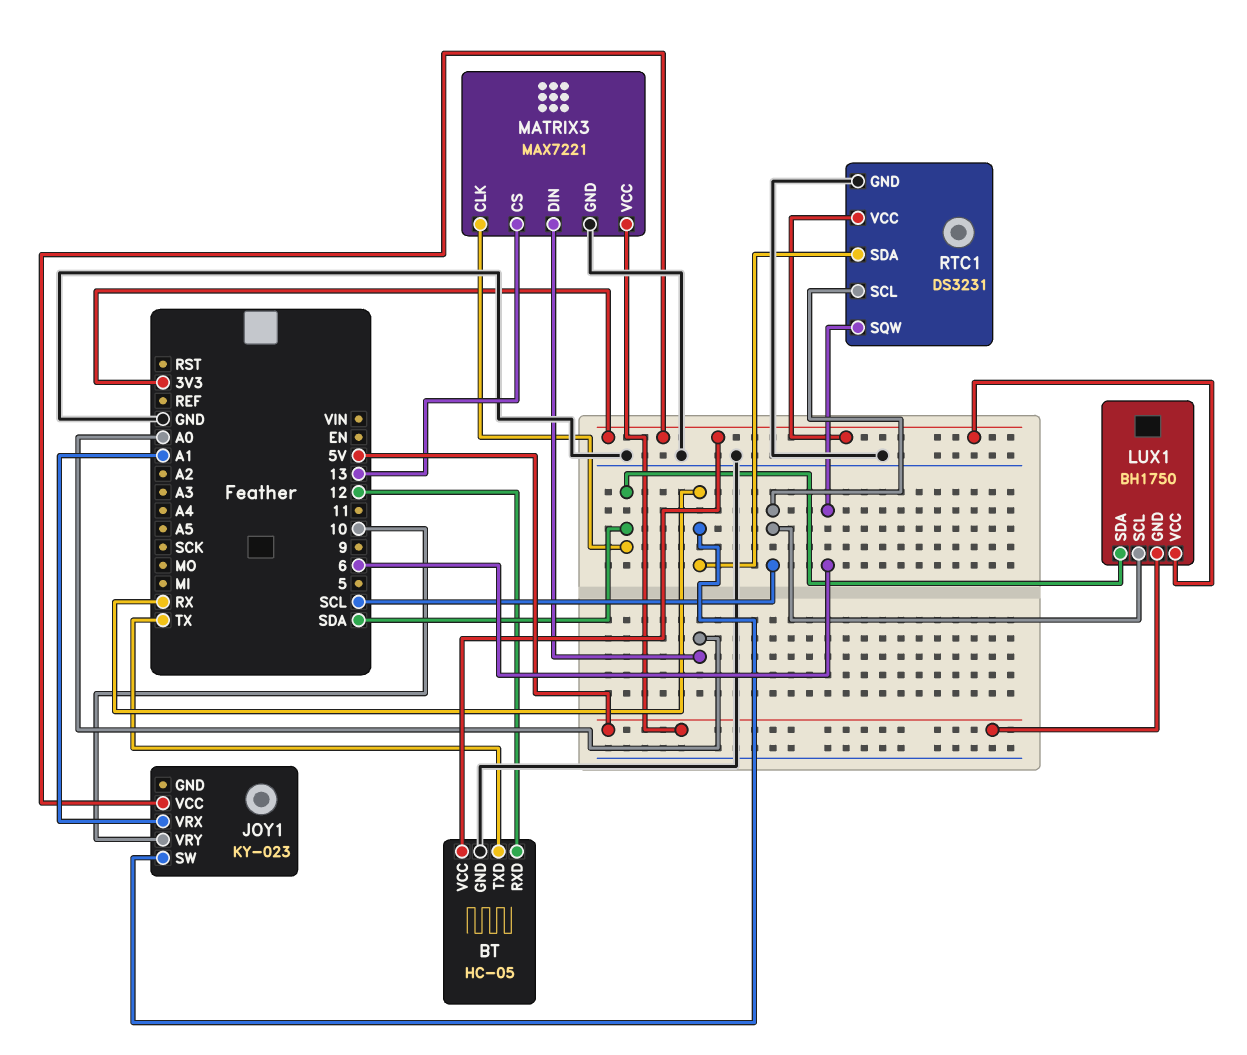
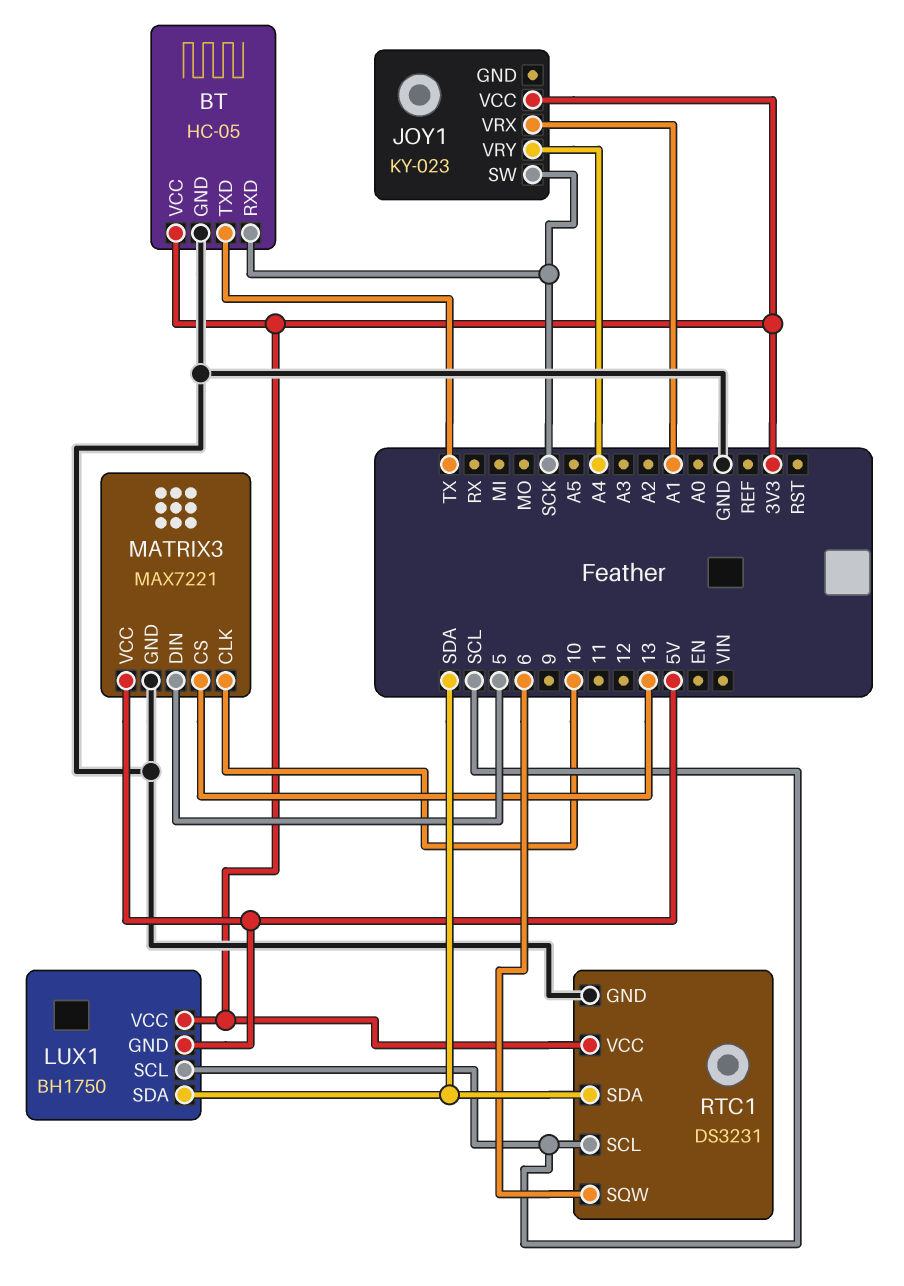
BT pin RXD: 12 -> SCK
JOY1 pin SW: RX -> SCK
JOY1 pin VRY: 10 -> A4
MATRIX3 pin CLK: SDA -> 10
MATRIX3 pin DIN: A0 -> 5
RTC1 pin SDA: RX -> SDA

